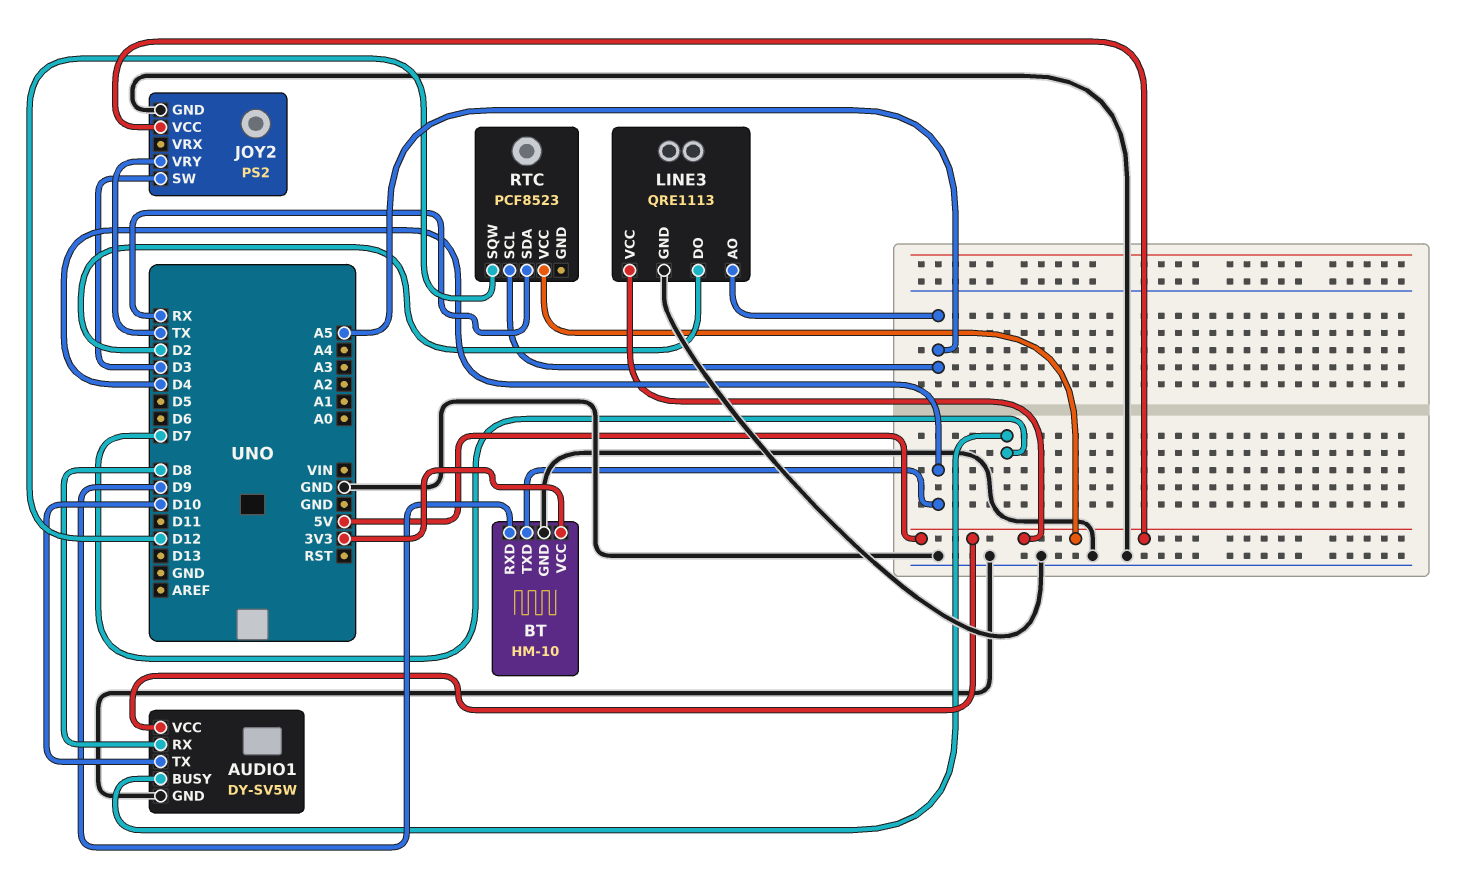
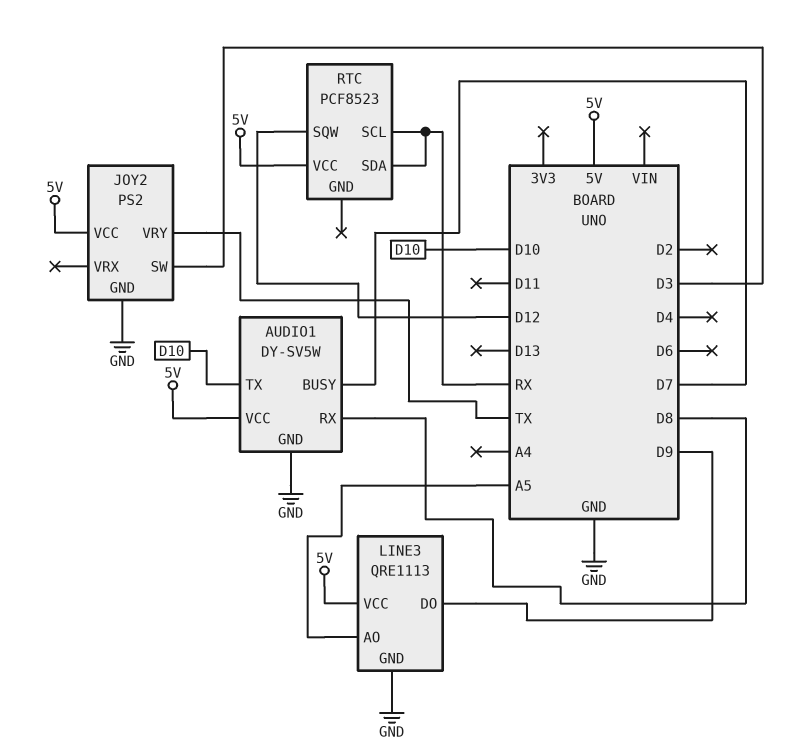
BT: HM-10 -> none
BT pin GND: GND -> none
BT pin RXD: D9 -> none
BT pin TXD: D4 -> none
BT pin VCC: 3V3 -> none
LINE3 pin DO: D2 -> D9
RTC pin SCL: A5 -> RX

